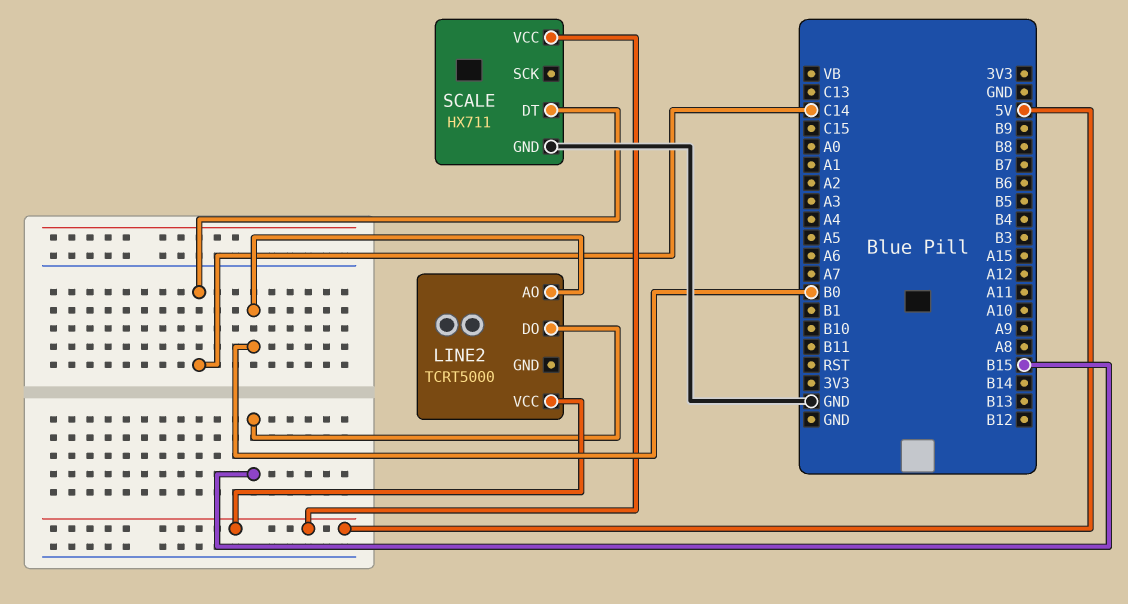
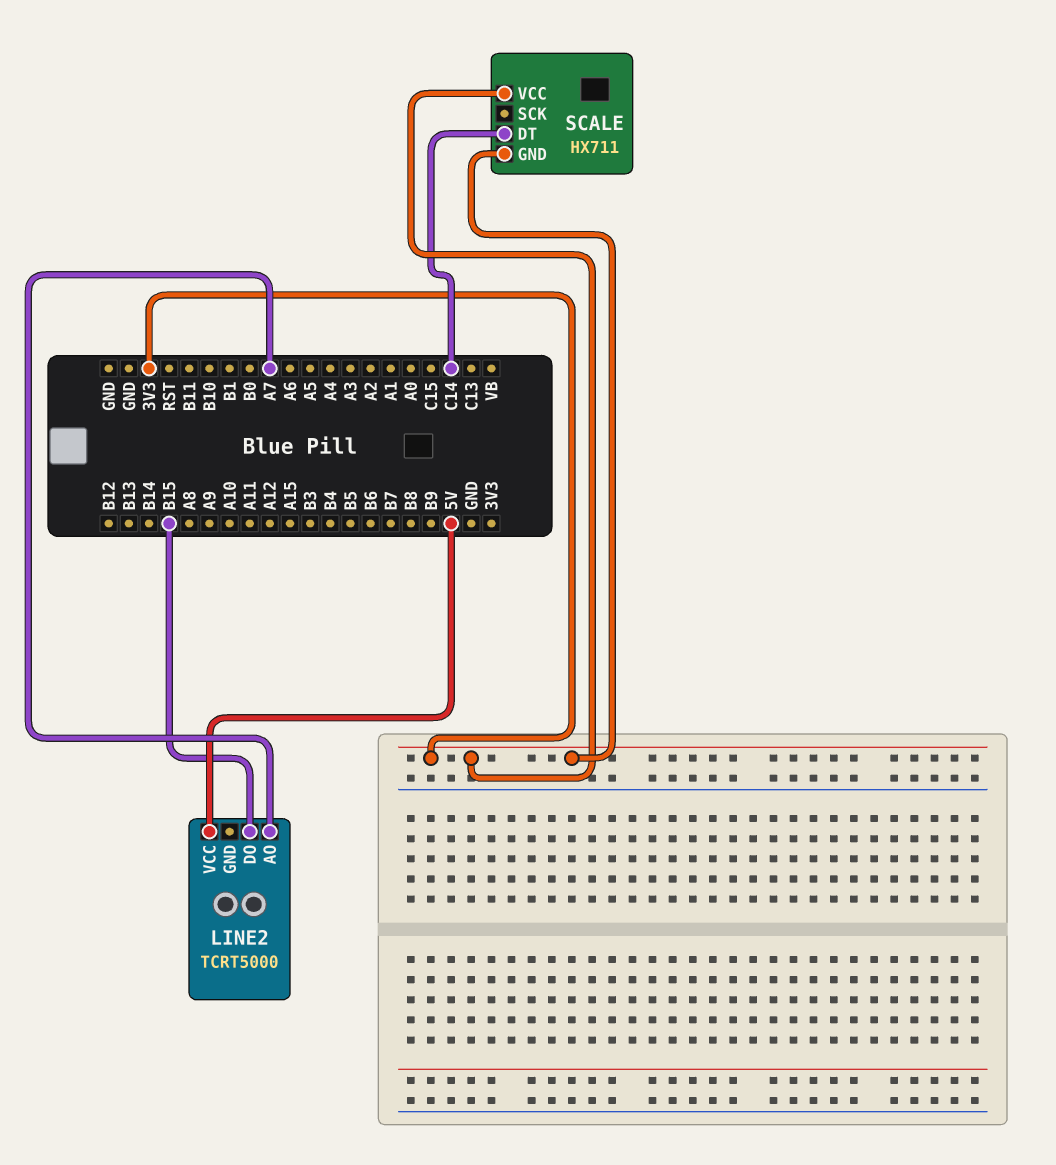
LINE2 pin AO: B0 -> A7
SCALE pin GND: GND -> 3V3
SCALE pin VCC: 5V -> 3V3

